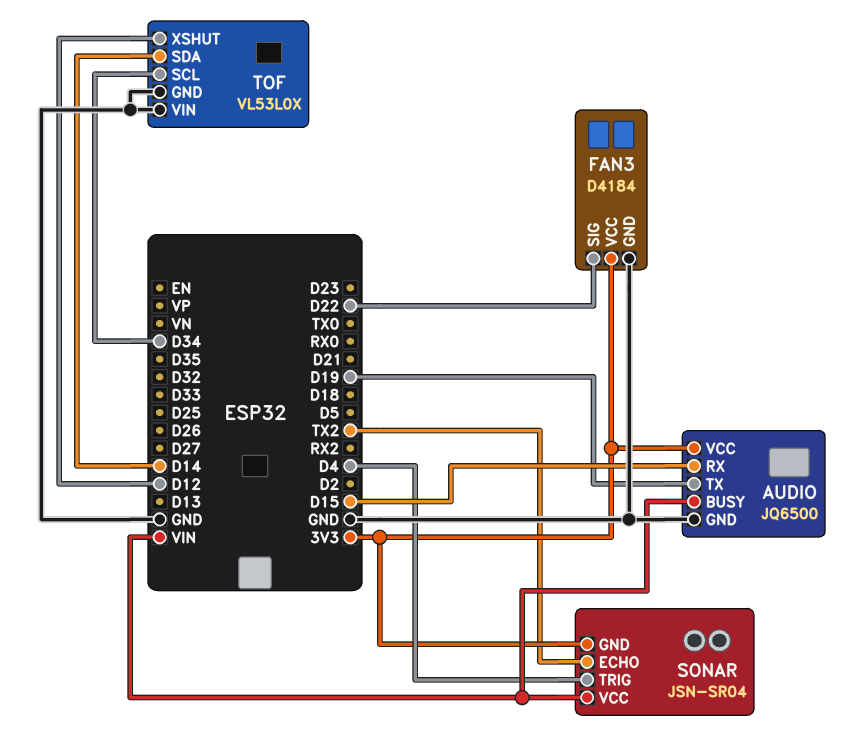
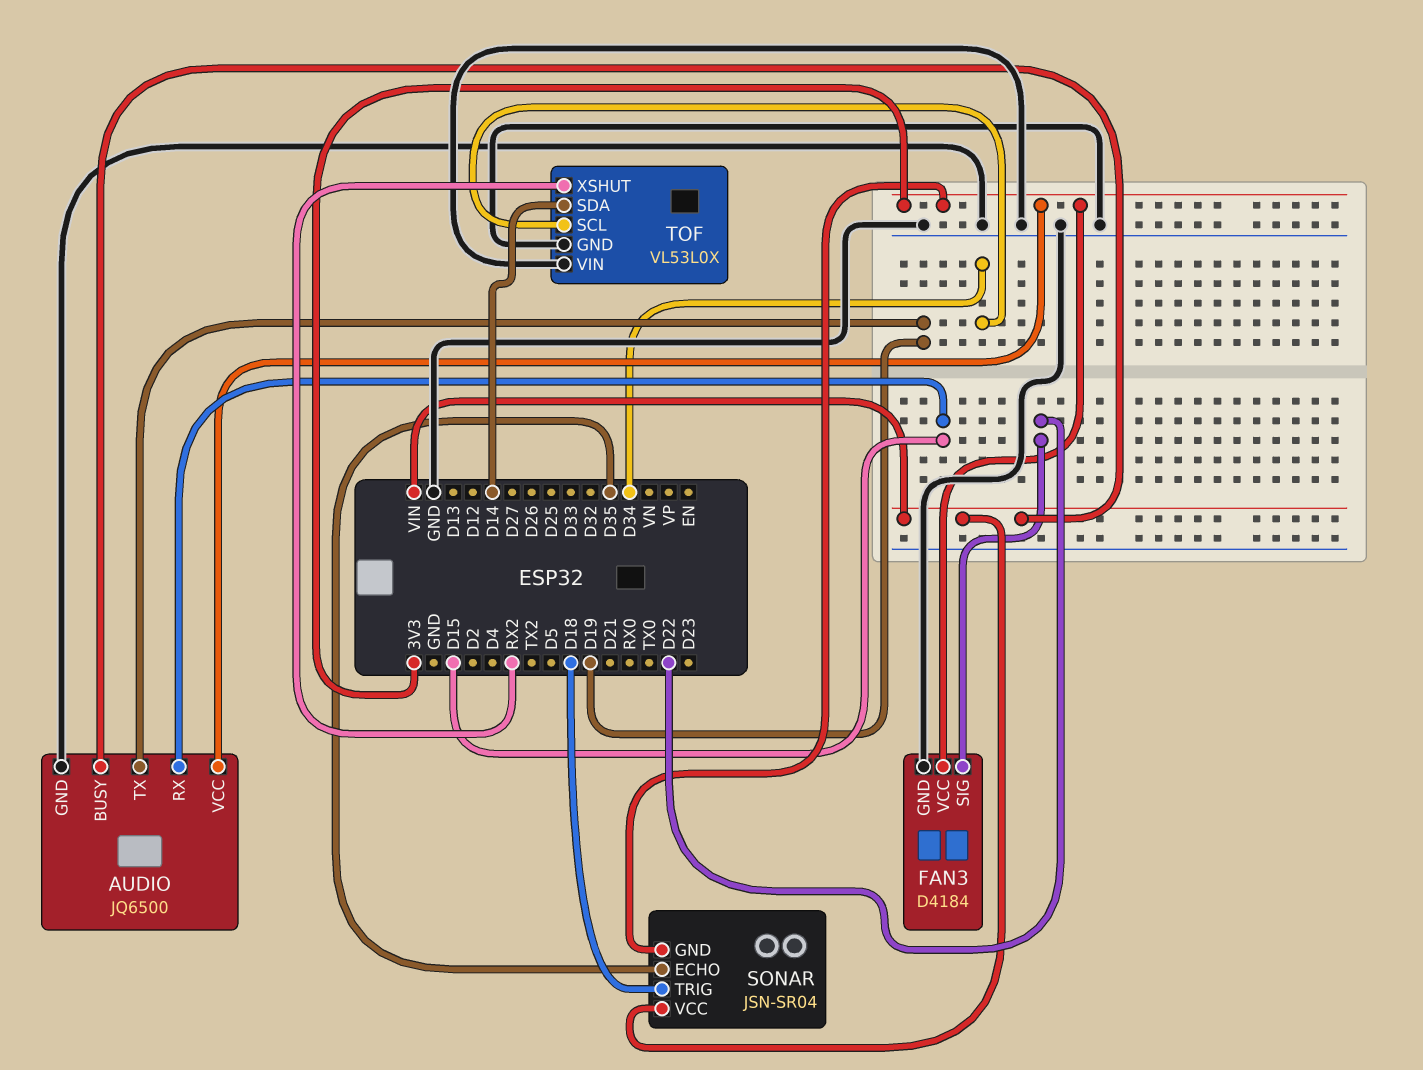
SONAR pin ECHO: TX2 -> D35
SONAR pin TRIG: D4 -> D18
TOF pin XSHUT: D12 -> RX2

